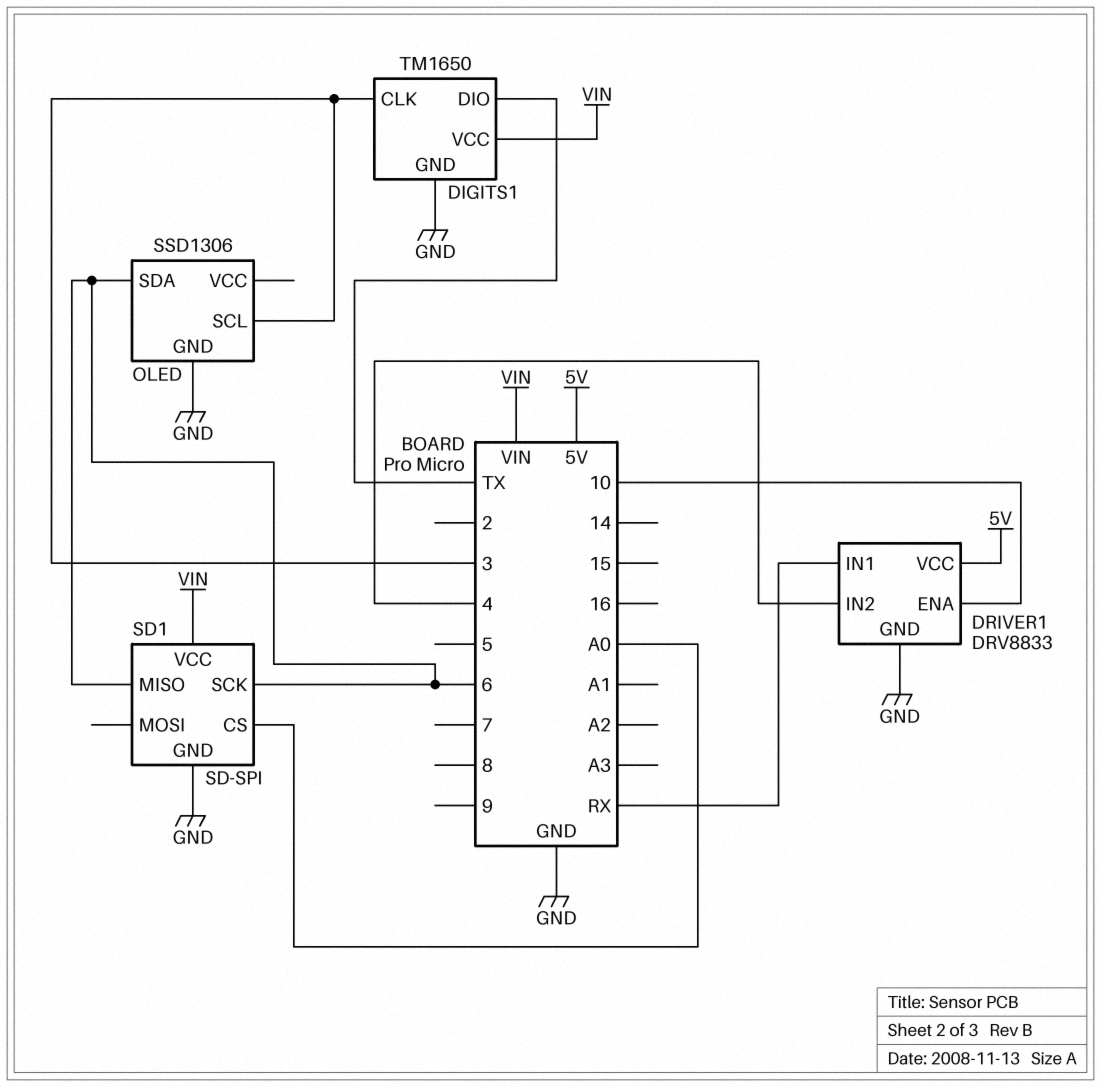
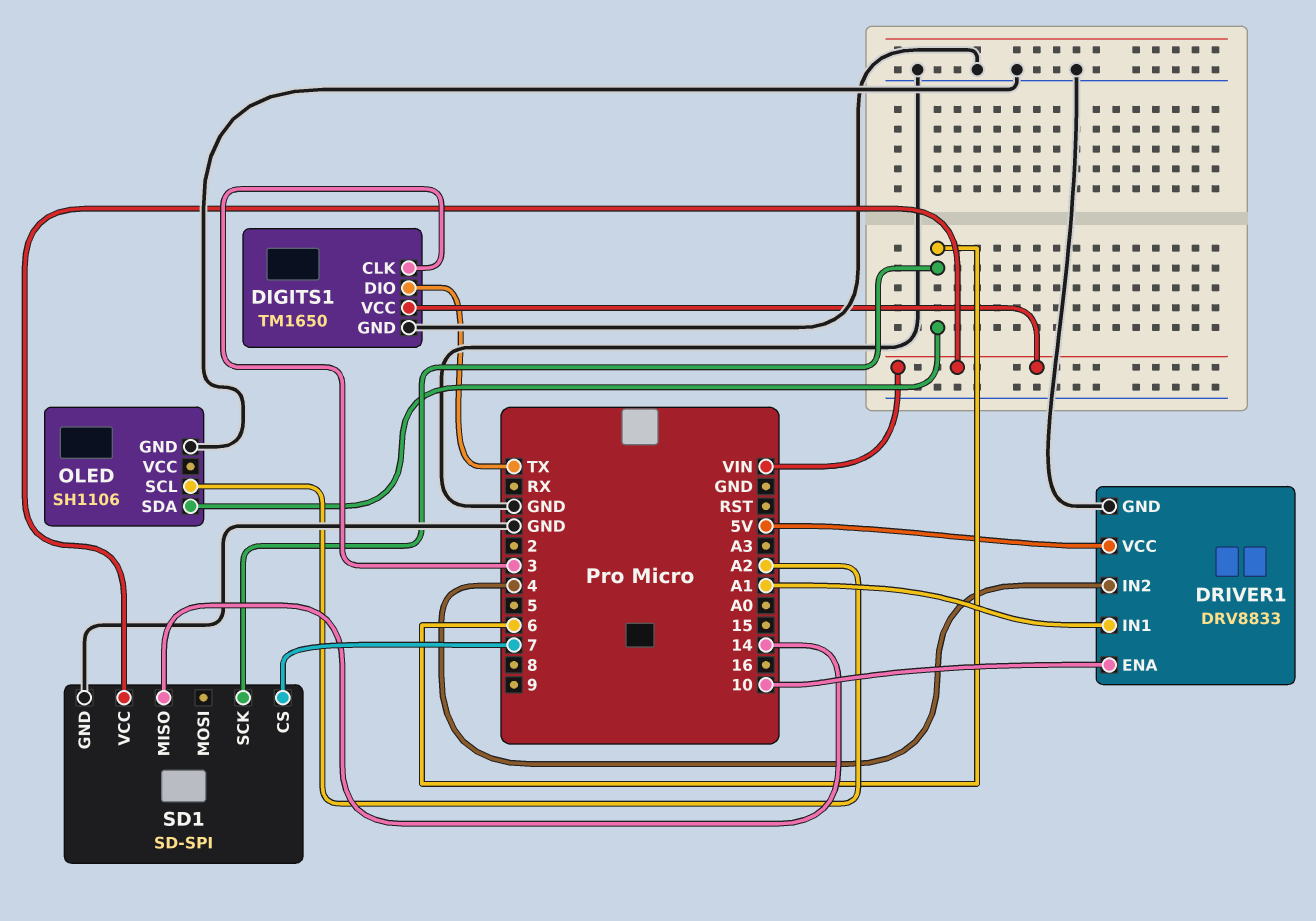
DRIVER1 pin IN1: RX -> A1
OLED: SSD1306 -> SH1106
OLED pin SCL: 3 -> A2
SD1 pin CS: A0 -> 7
SD1 pin MISO: 6 -> 14

